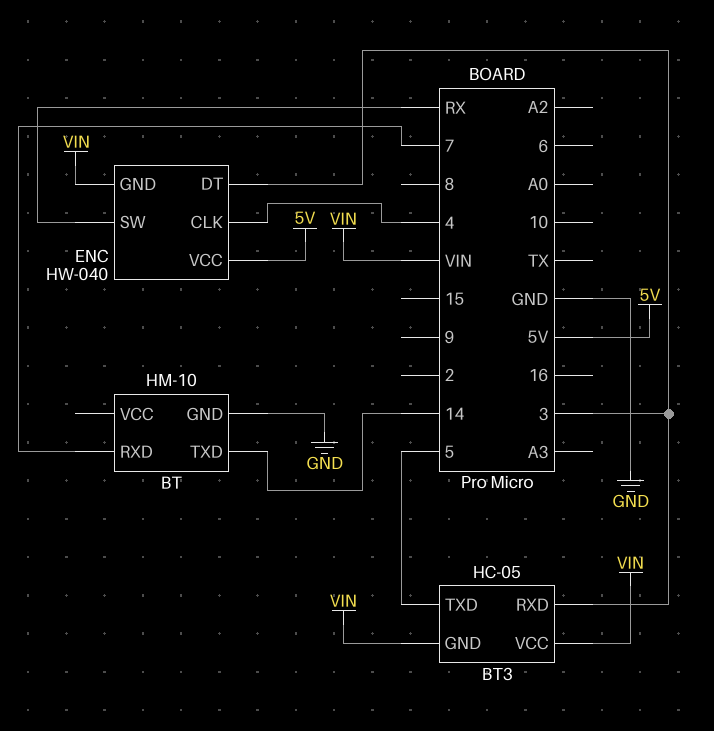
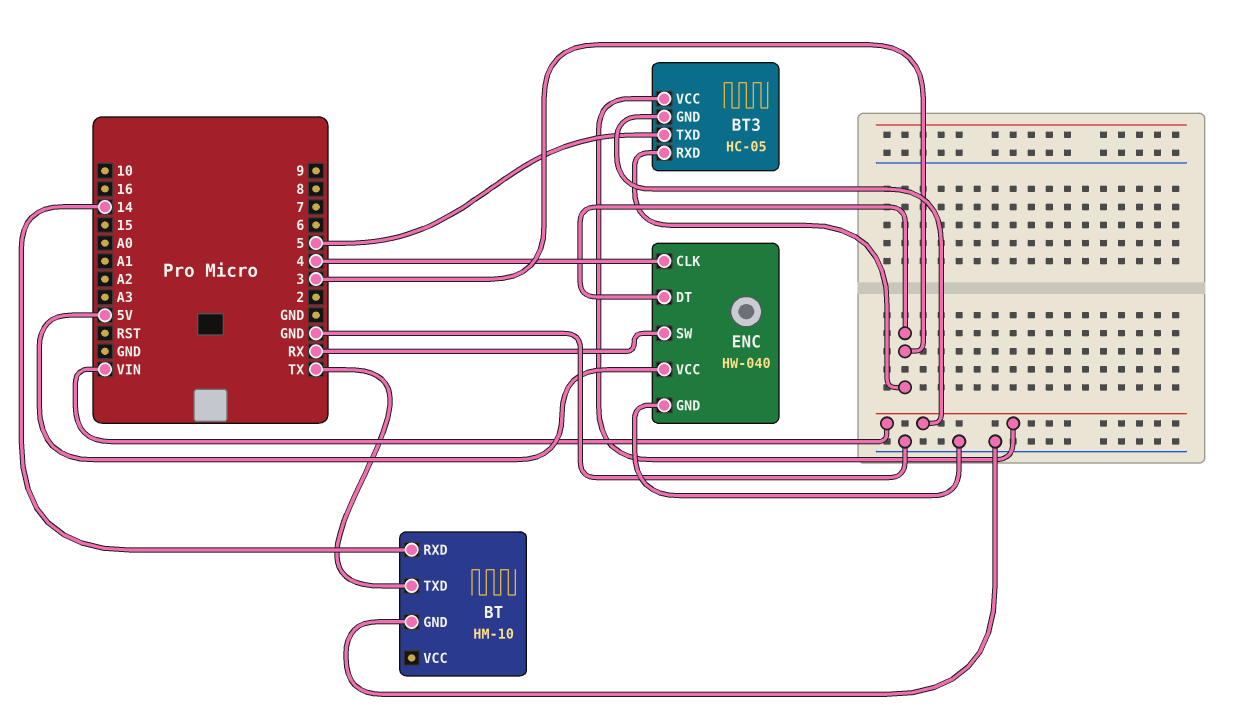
BT pin RXD: 7 -> 14
BT pin TXD: 14 -> TX
ENC pin GND: VIN -> GND

